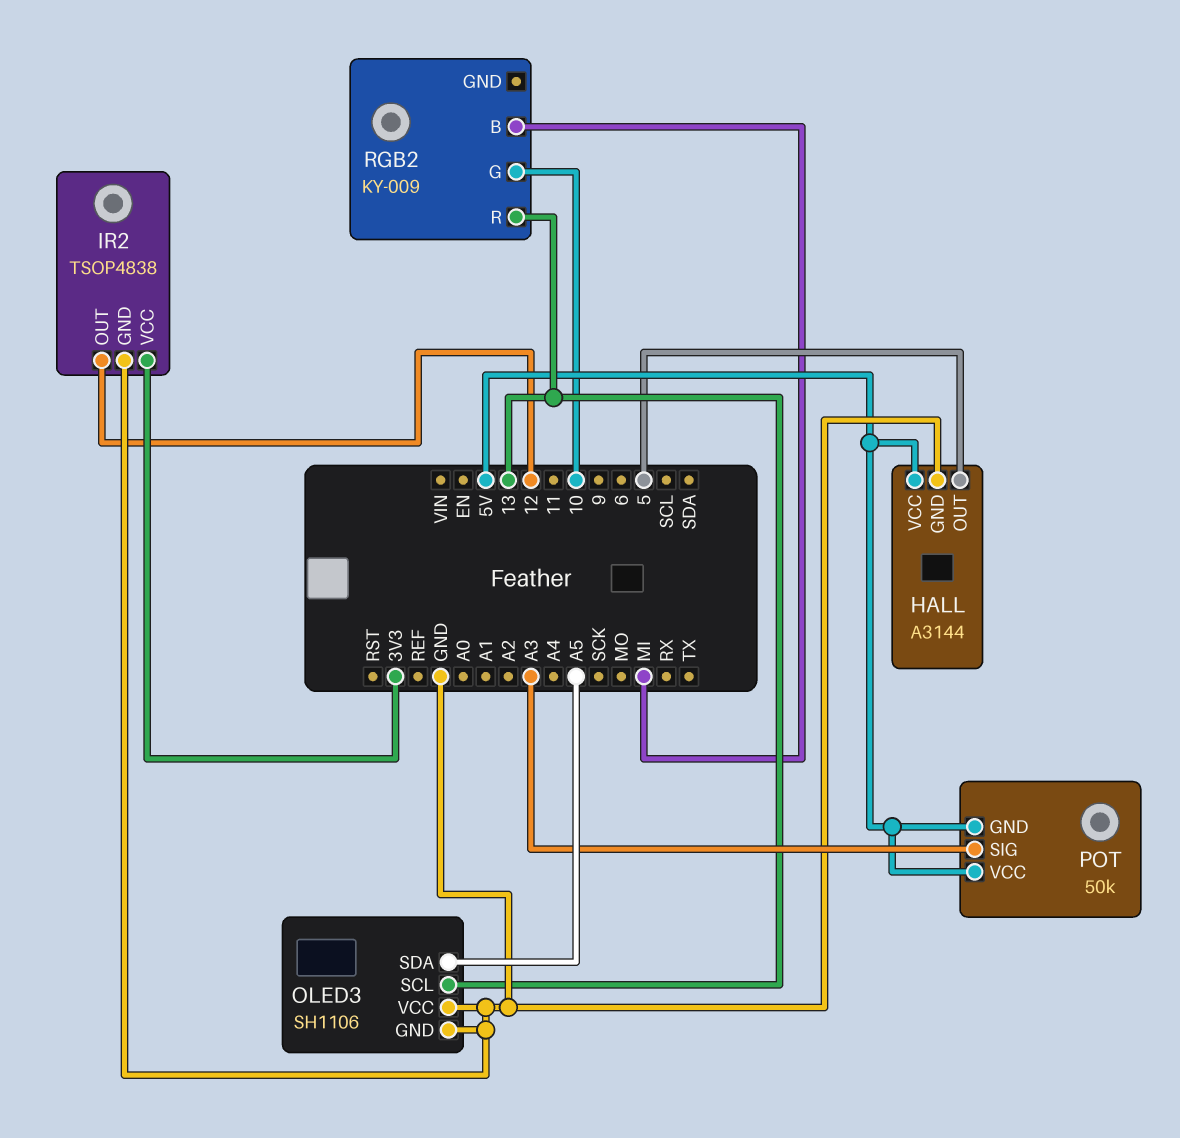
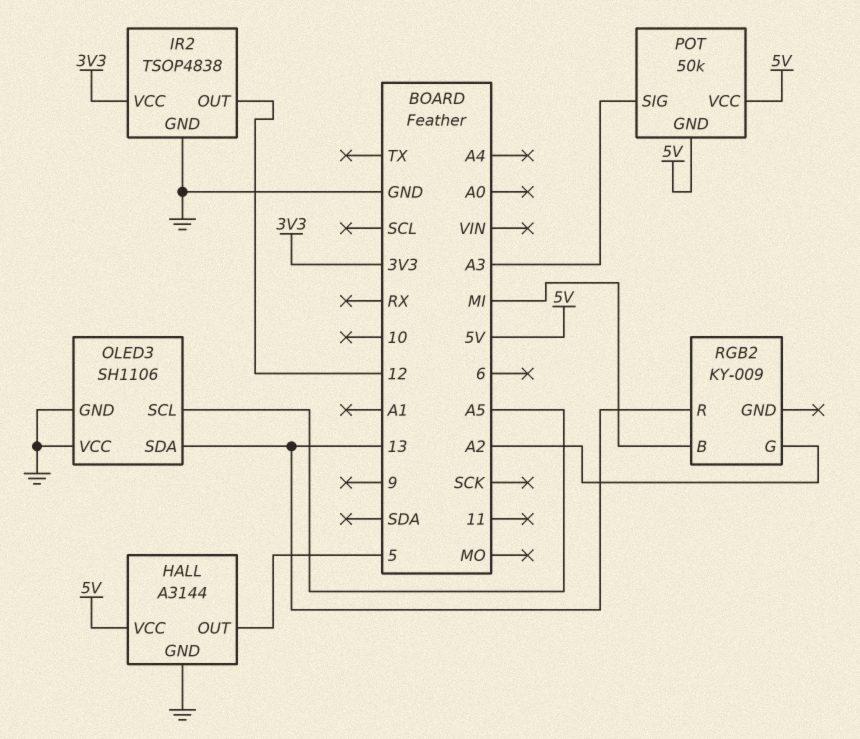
OLED3 pin SCL: 13 -> A5
OLED3 pin SDA: A5 -> 13
RGB2 pin G: 10 -> A2

